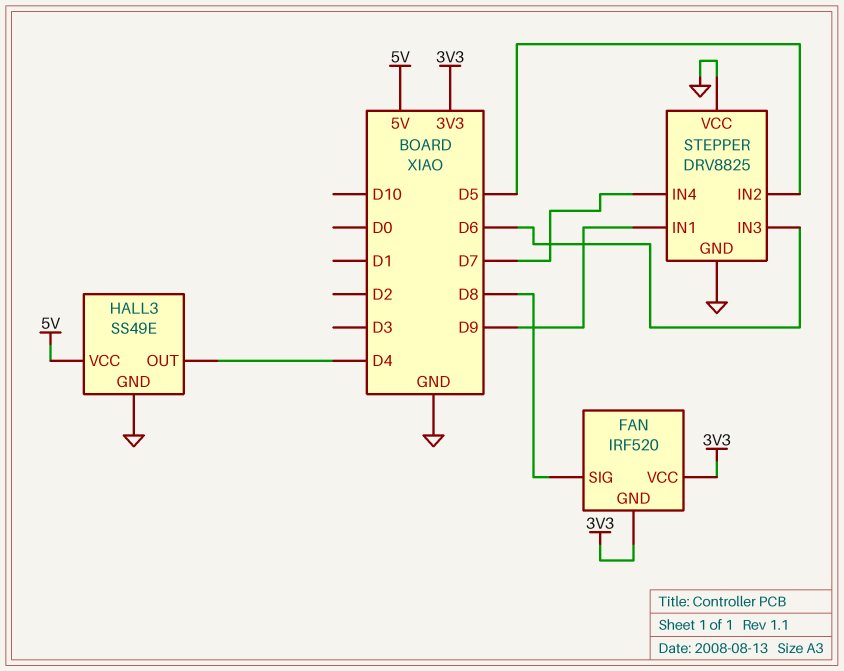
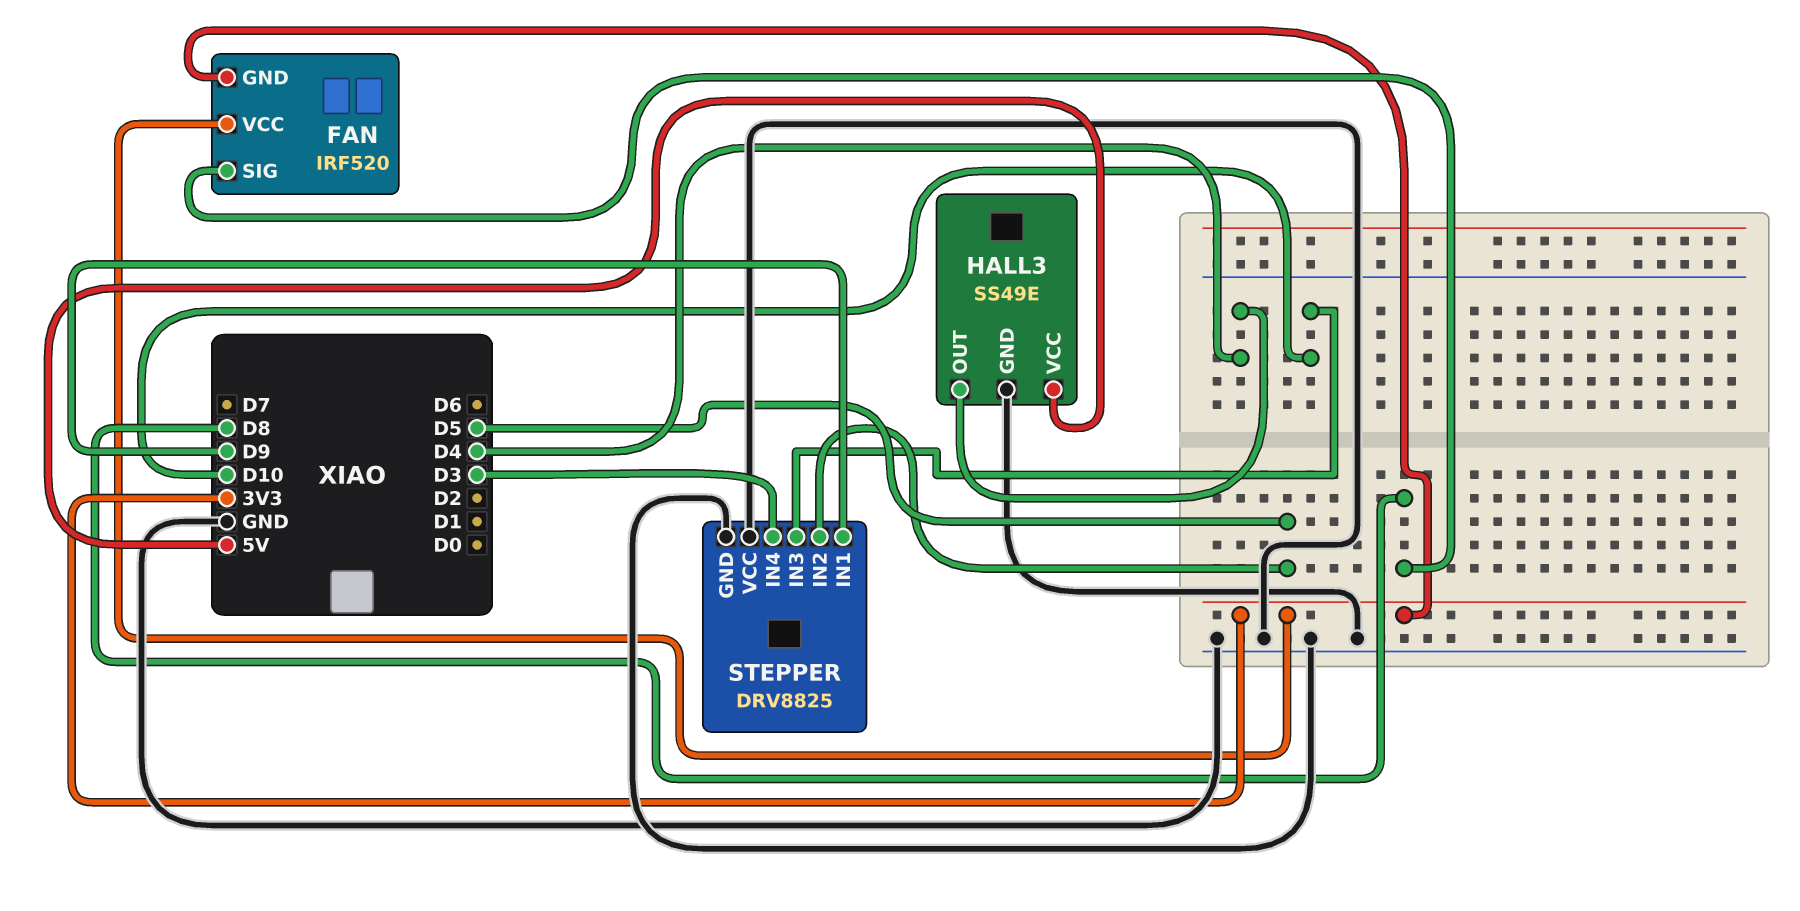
STEPPER pin IN3: D6 -> D10
STEPPER pin IN4: D7 -> D3

